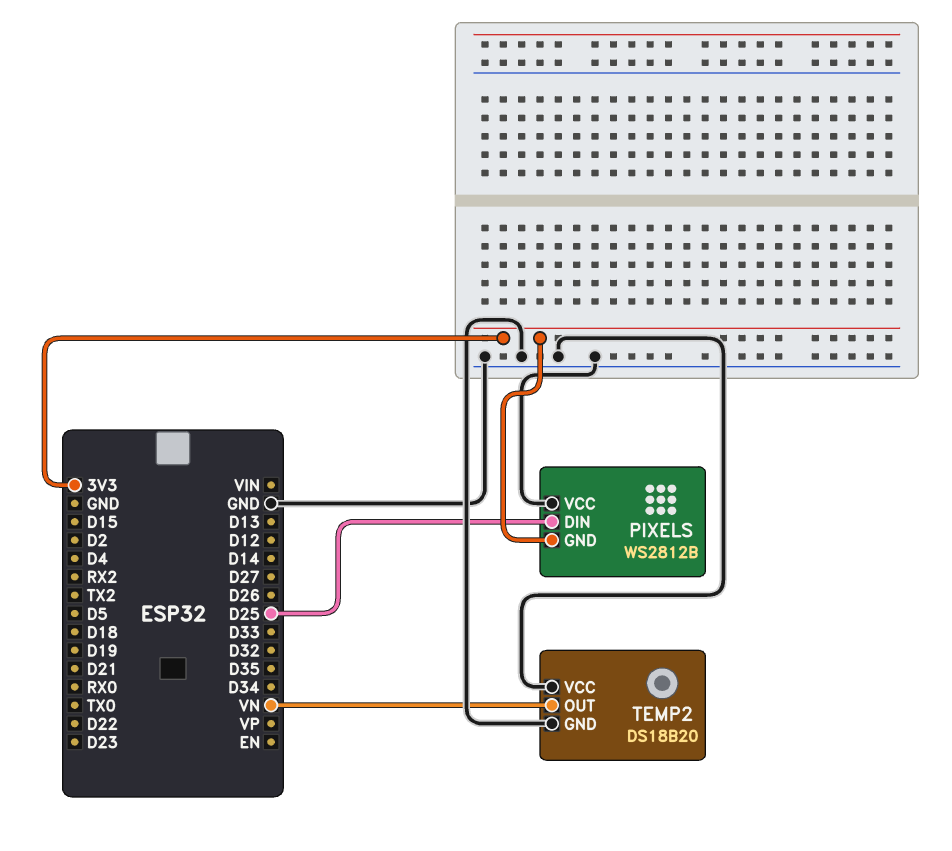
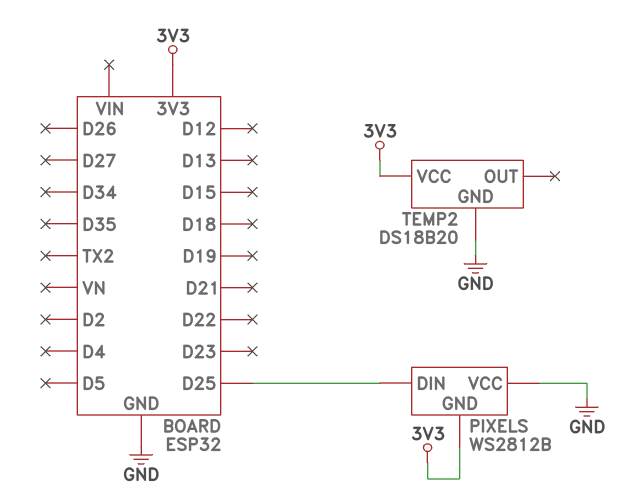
TEMP2 pin OUT: VN -> none
TEMP2 pin VCC: GND -> 3V3

